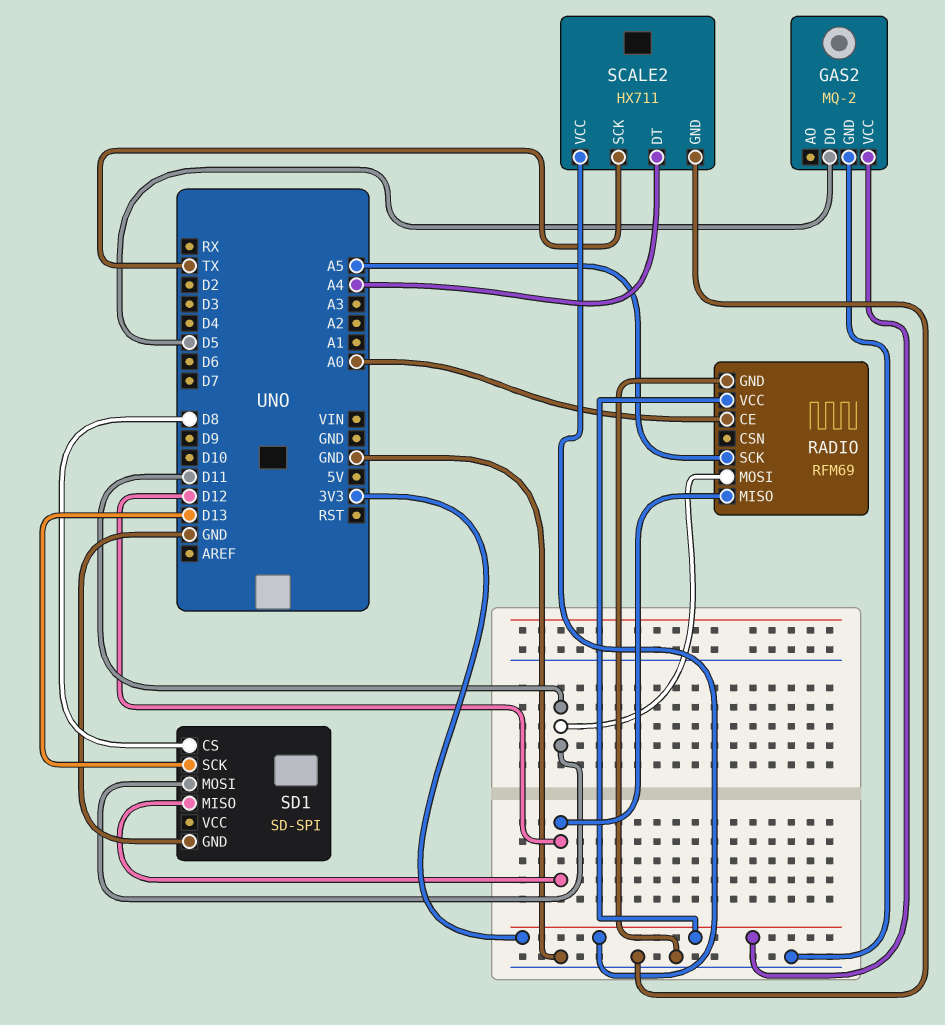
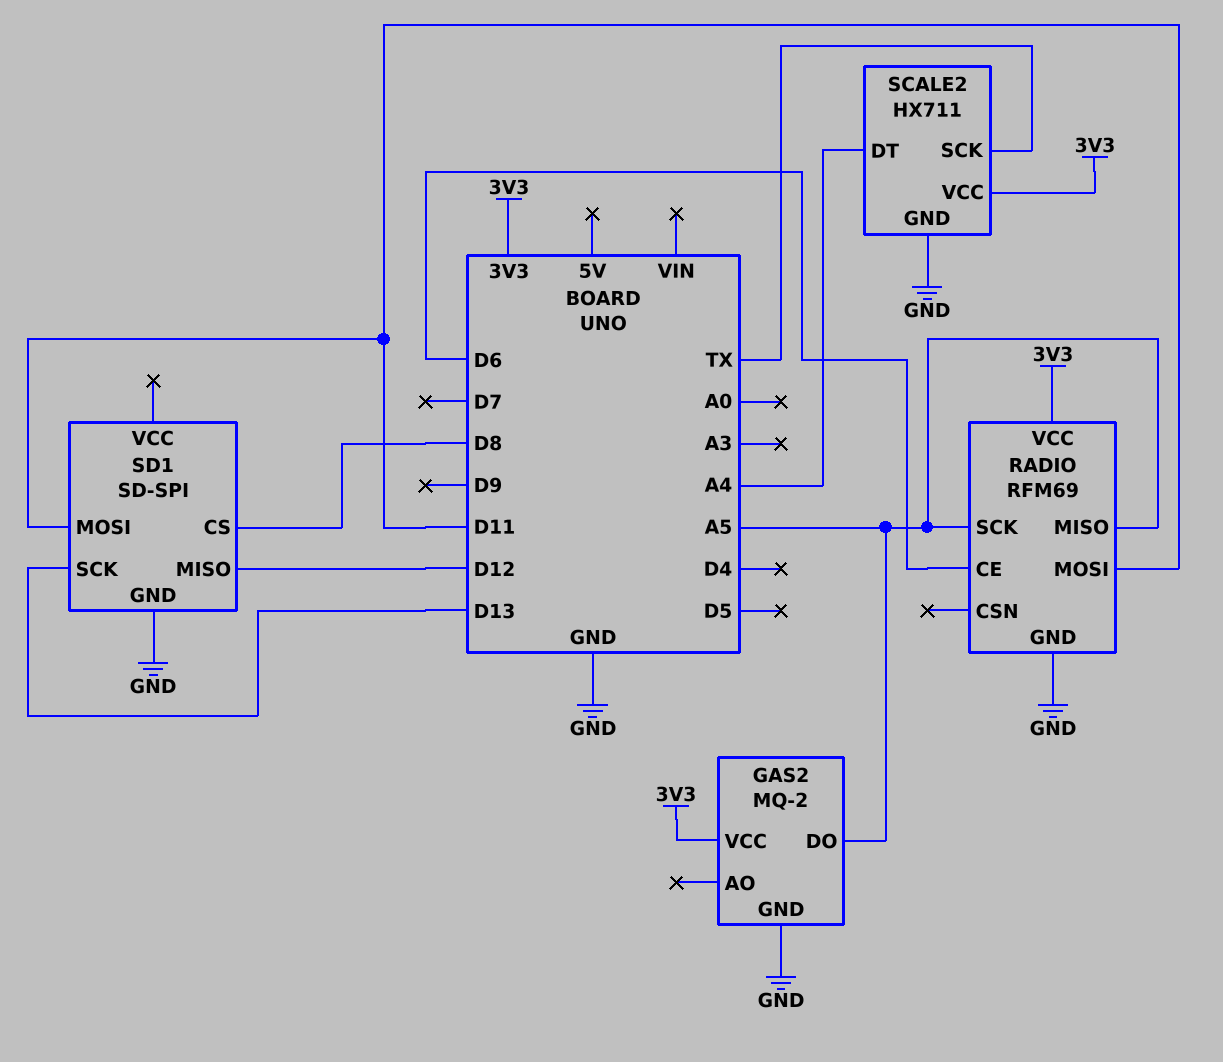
GAS2 pin DO: D5 -> A5
RADIO pin CE: A0 -> D6
RADIO pin MISO: D12 -> A5

